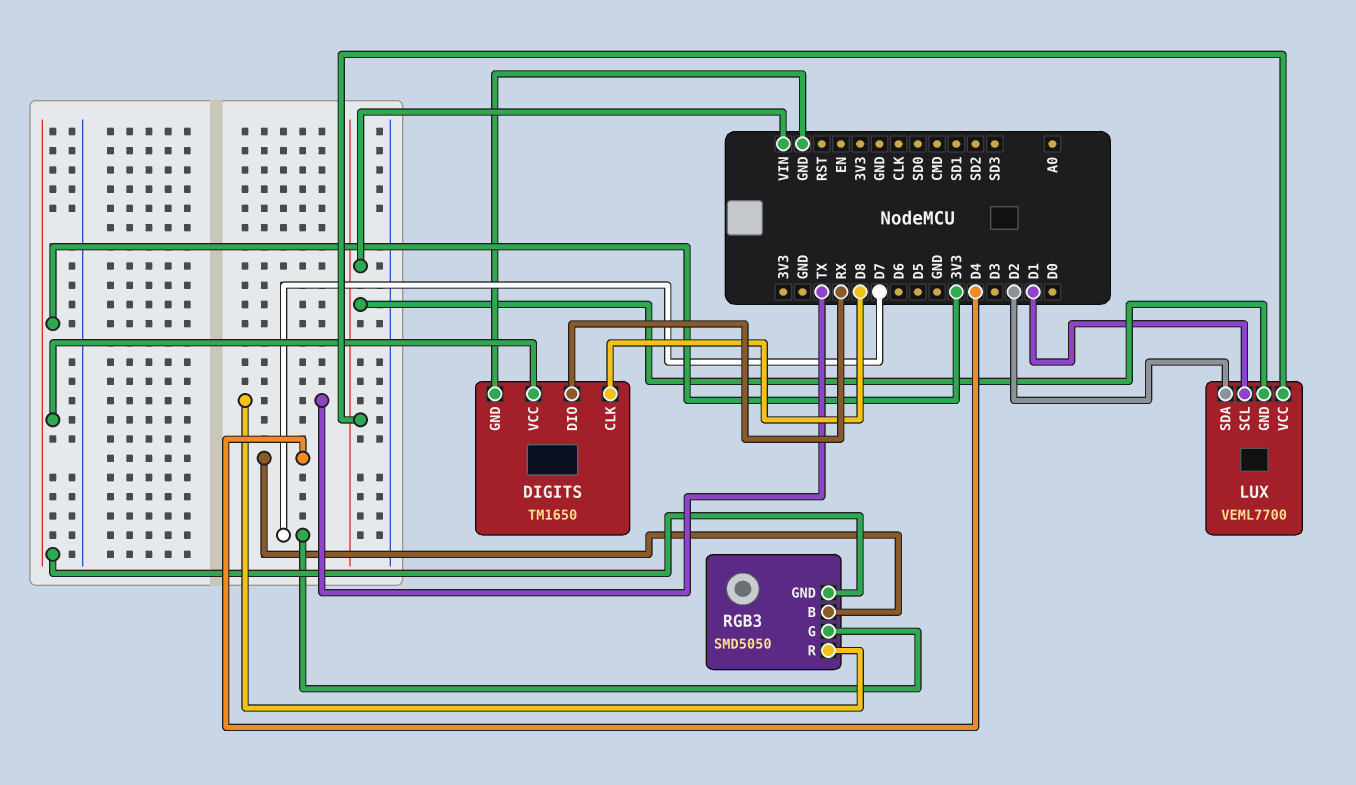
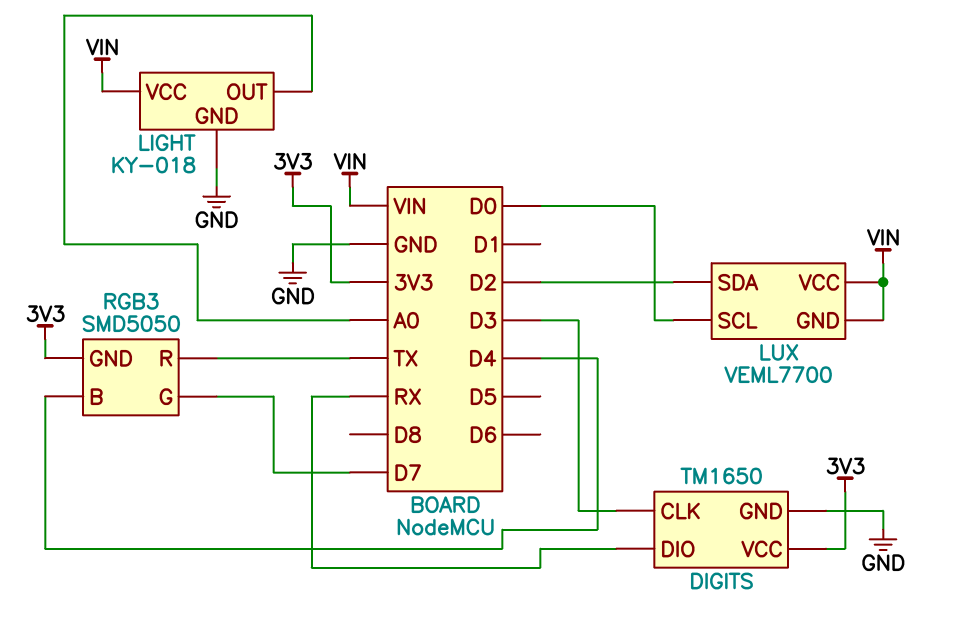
DIGITS pin CLK: D8 -> D3
LIGHT: none -> KY-018
LIGHT pin GND: none -> GND
LIGHT pin OUT: none -> A0
LIGHT pin VCC: none -> VIN
LUX pin SCL: D1 -> D0

